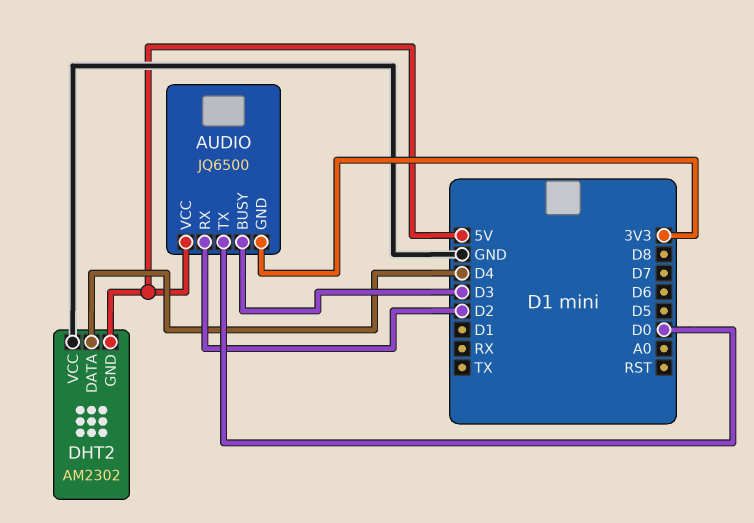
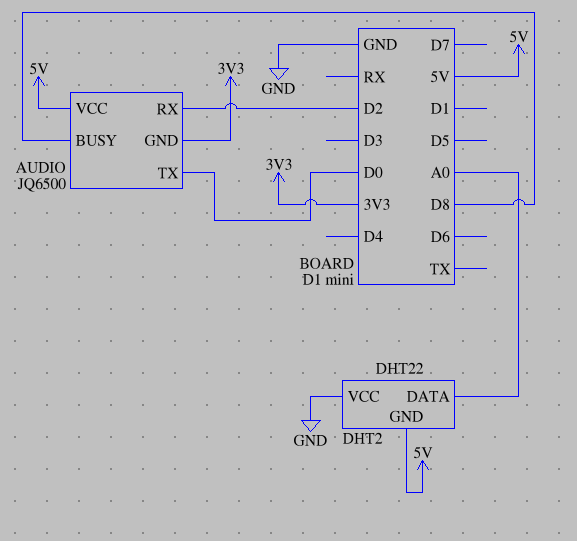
AUDIO pin BUSY: D3 -> D8
DHT2: AM2302 -> DHT22
DHT2 pin DATA: D4 -> A0

